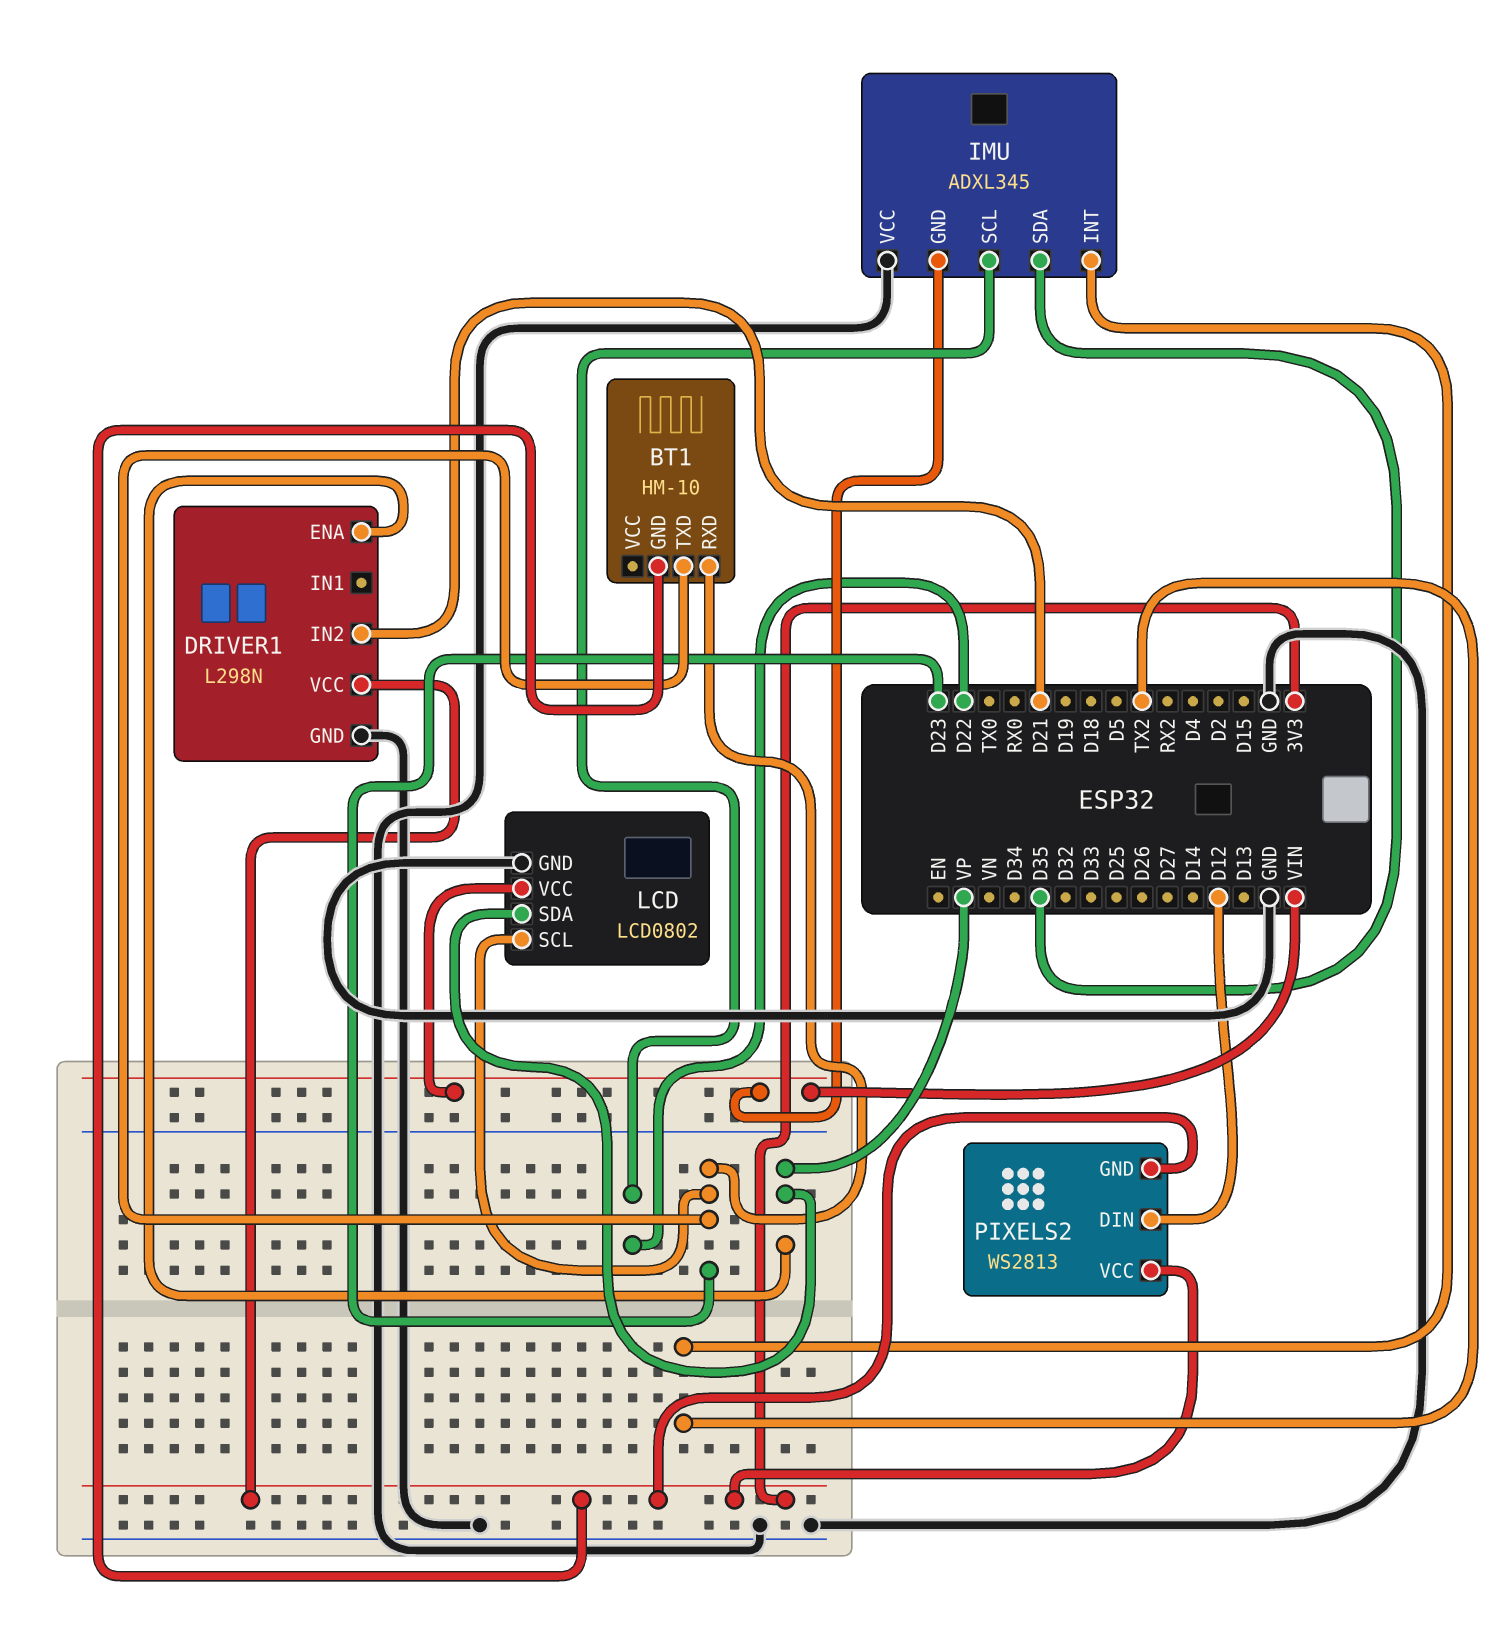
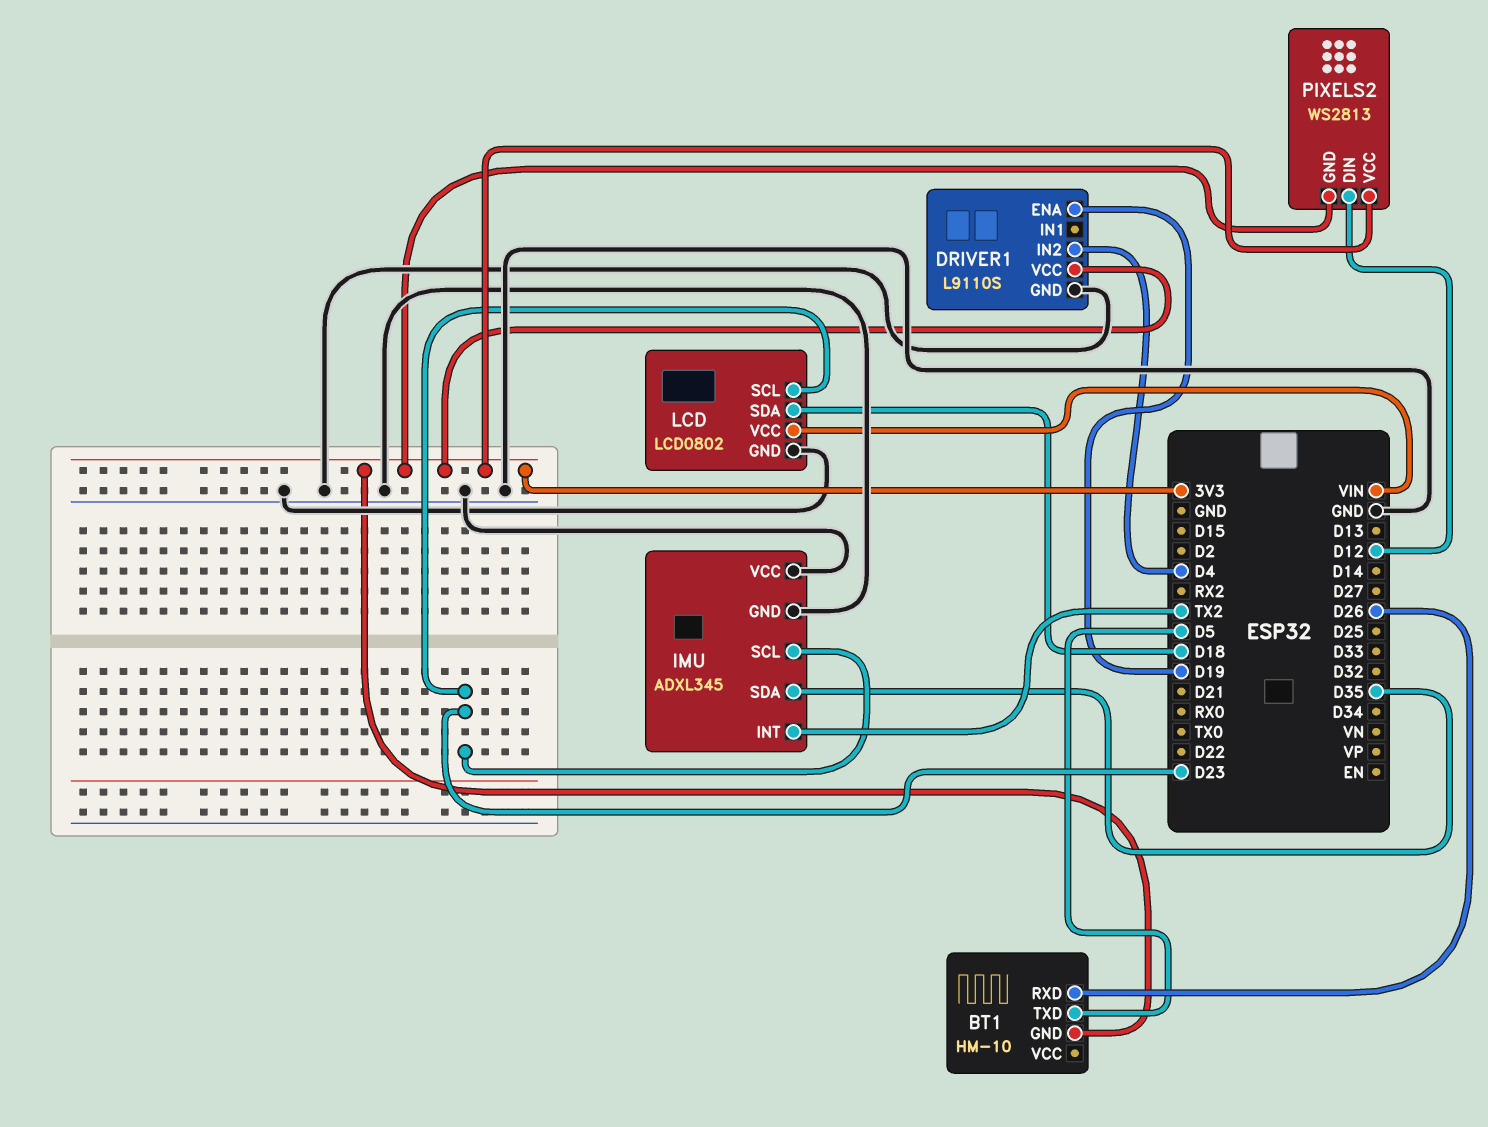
BT1 pin RXD: D23 -> D26
BT1 pin TXD: D23 -> D5
DRIVER1: L298N -> L9110S
DRIVER1 pin ENA: VP -> D19
DRIVER1 pin IN2: D21 -> D4
IMU pin GND: VIN -> GND
IMU pin SCL: D22 -> D23
LCD pin SDA: VP -> D18

